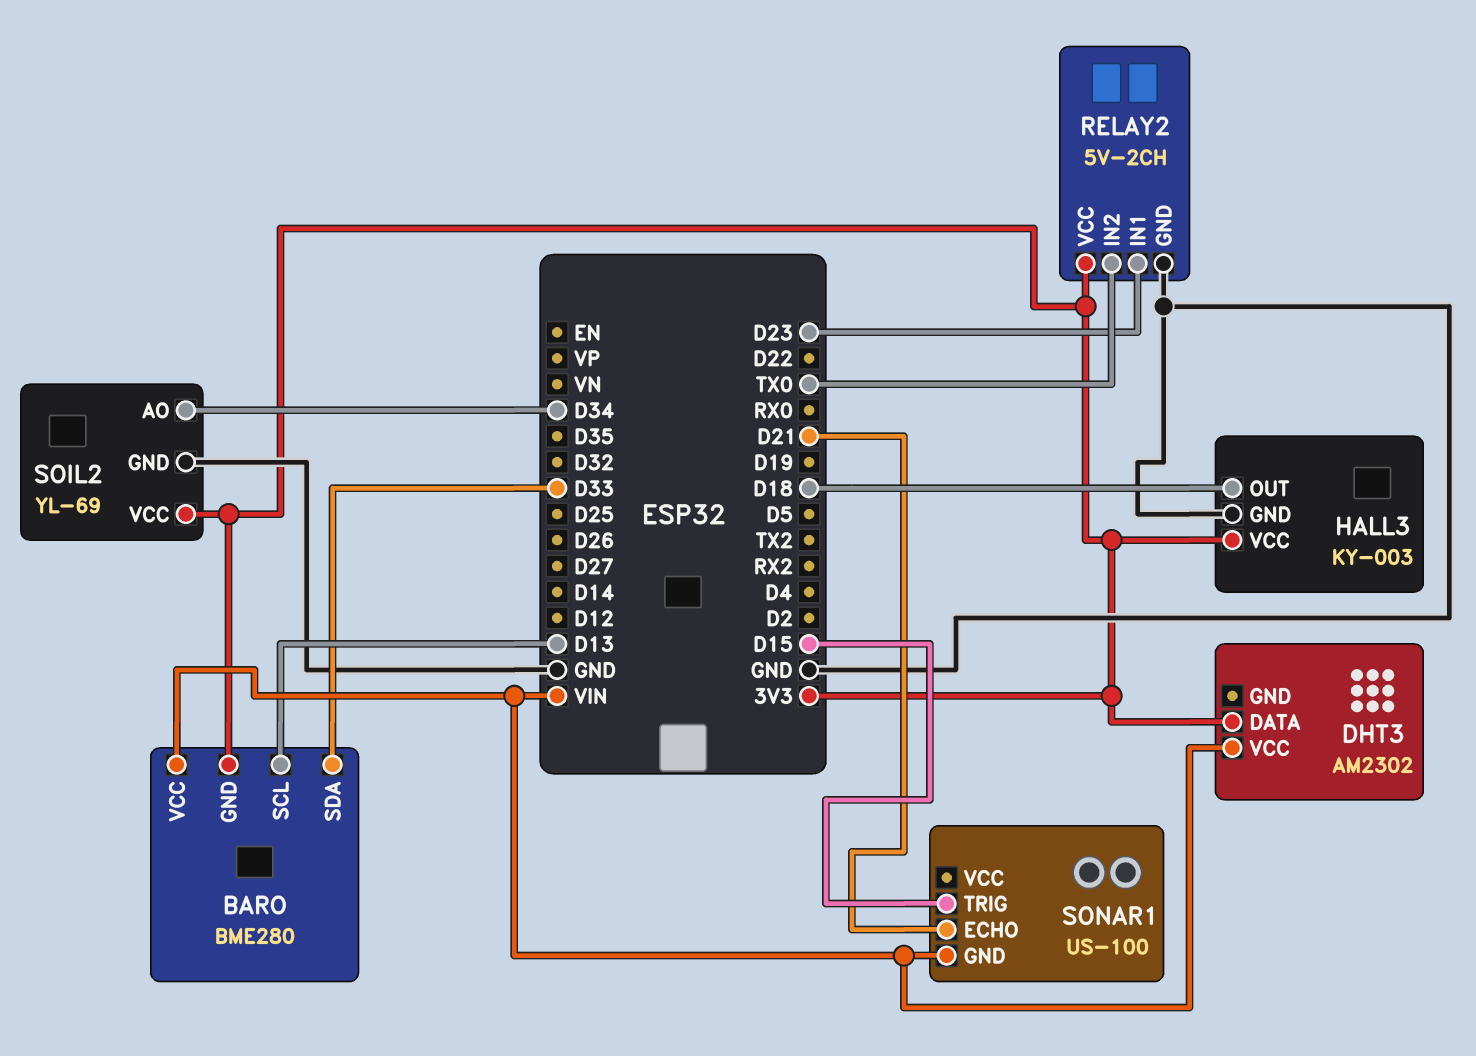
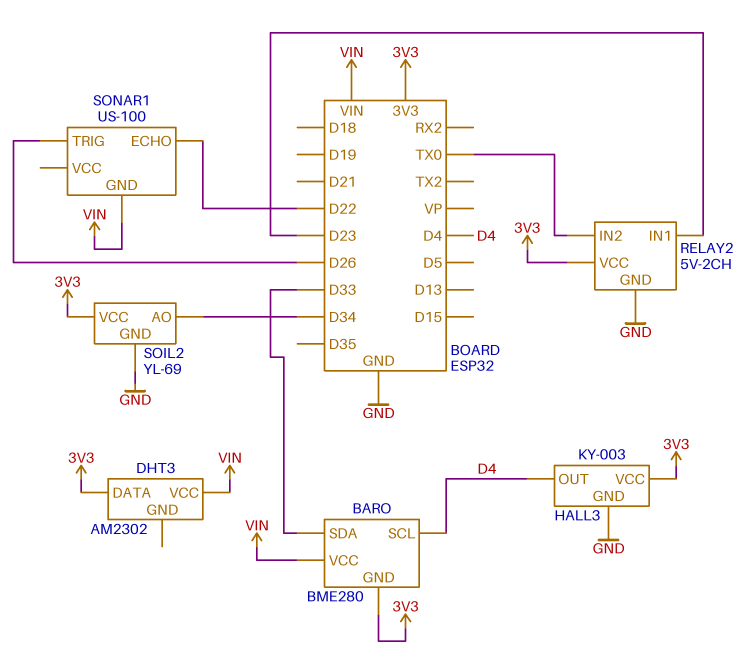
BARO pin SCL: D13 -> D4
HALL3 pin OUT: D18 -> D4
SONAR1 pin ECHO: D21 -> D22
SONAR1 pin TRIG: D15 -> D26

